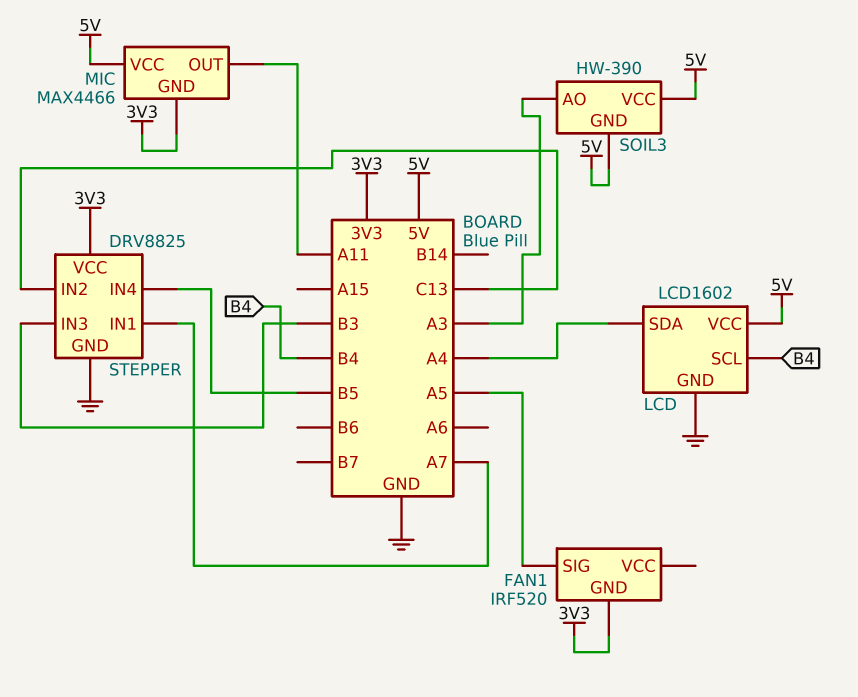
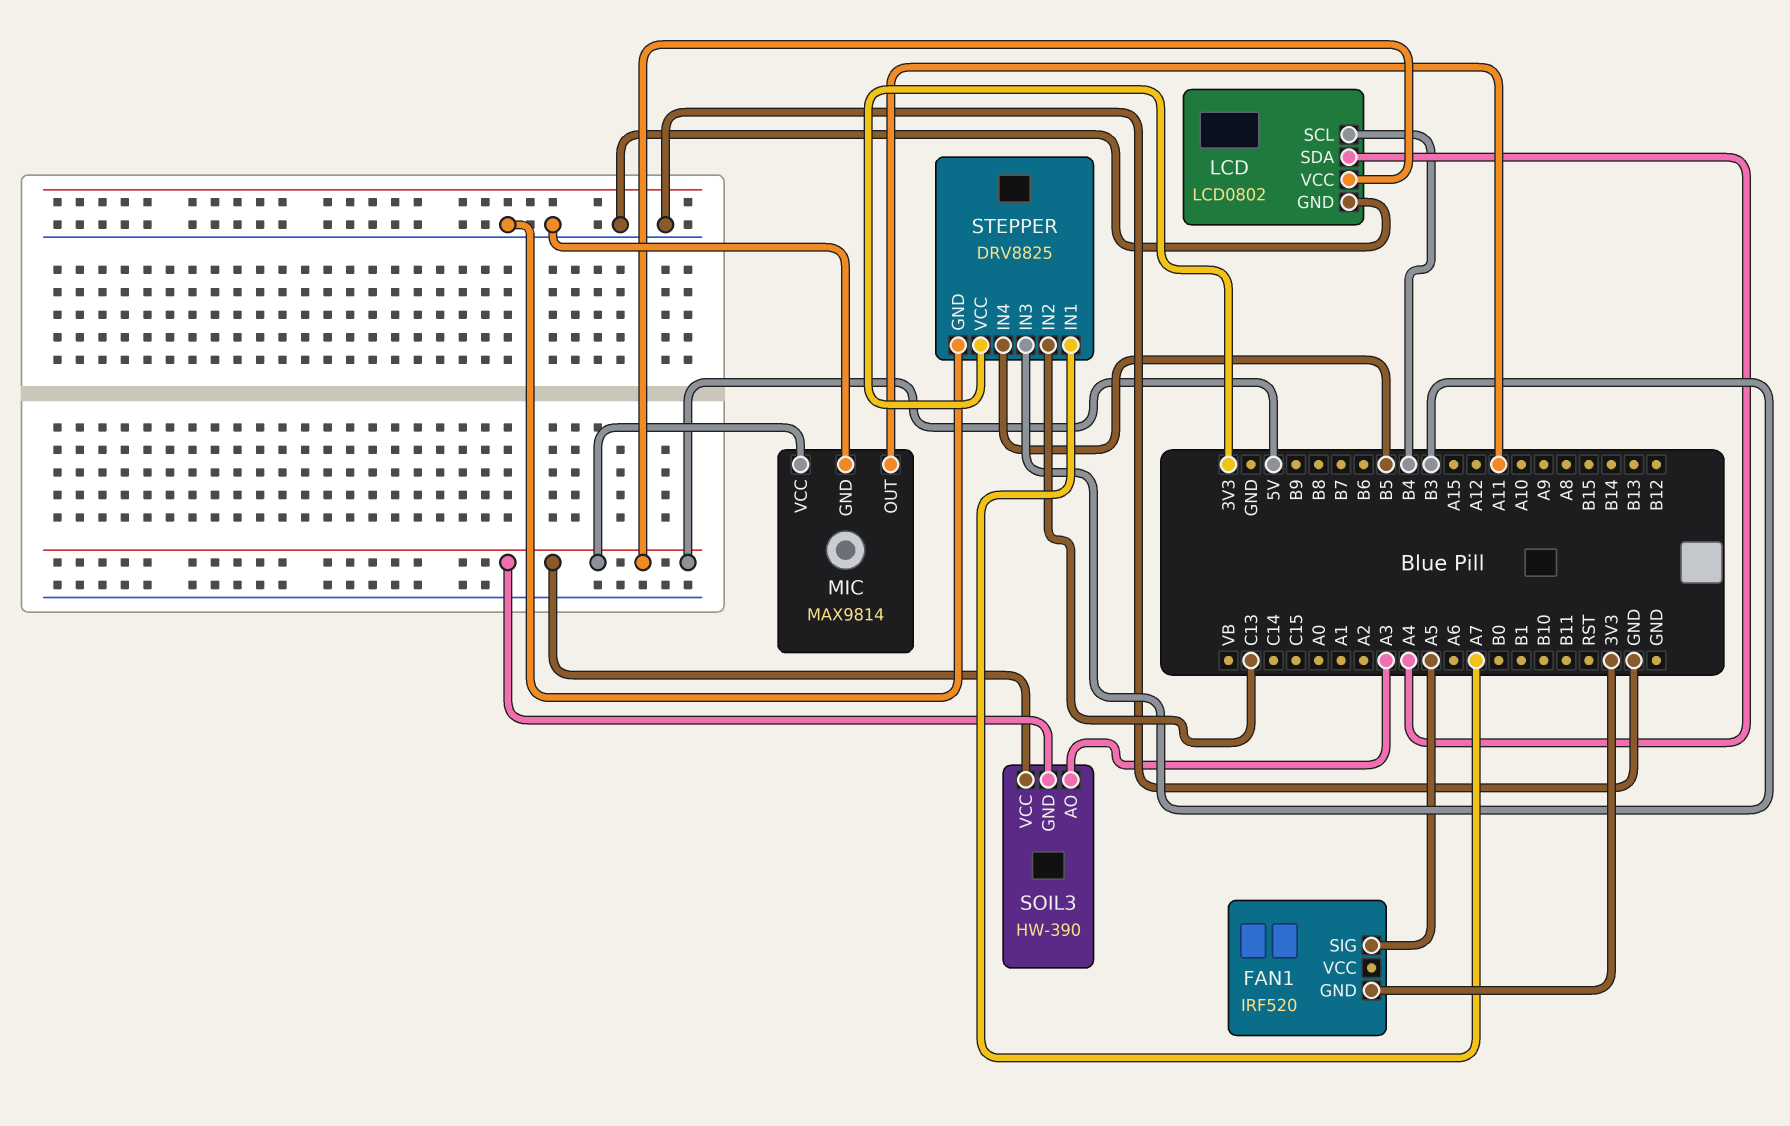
LCD: LCD1602 -> LCD0802
MIC: MAX4466 -> MAX9814
MIC pin GND: 3V3 -> GND

